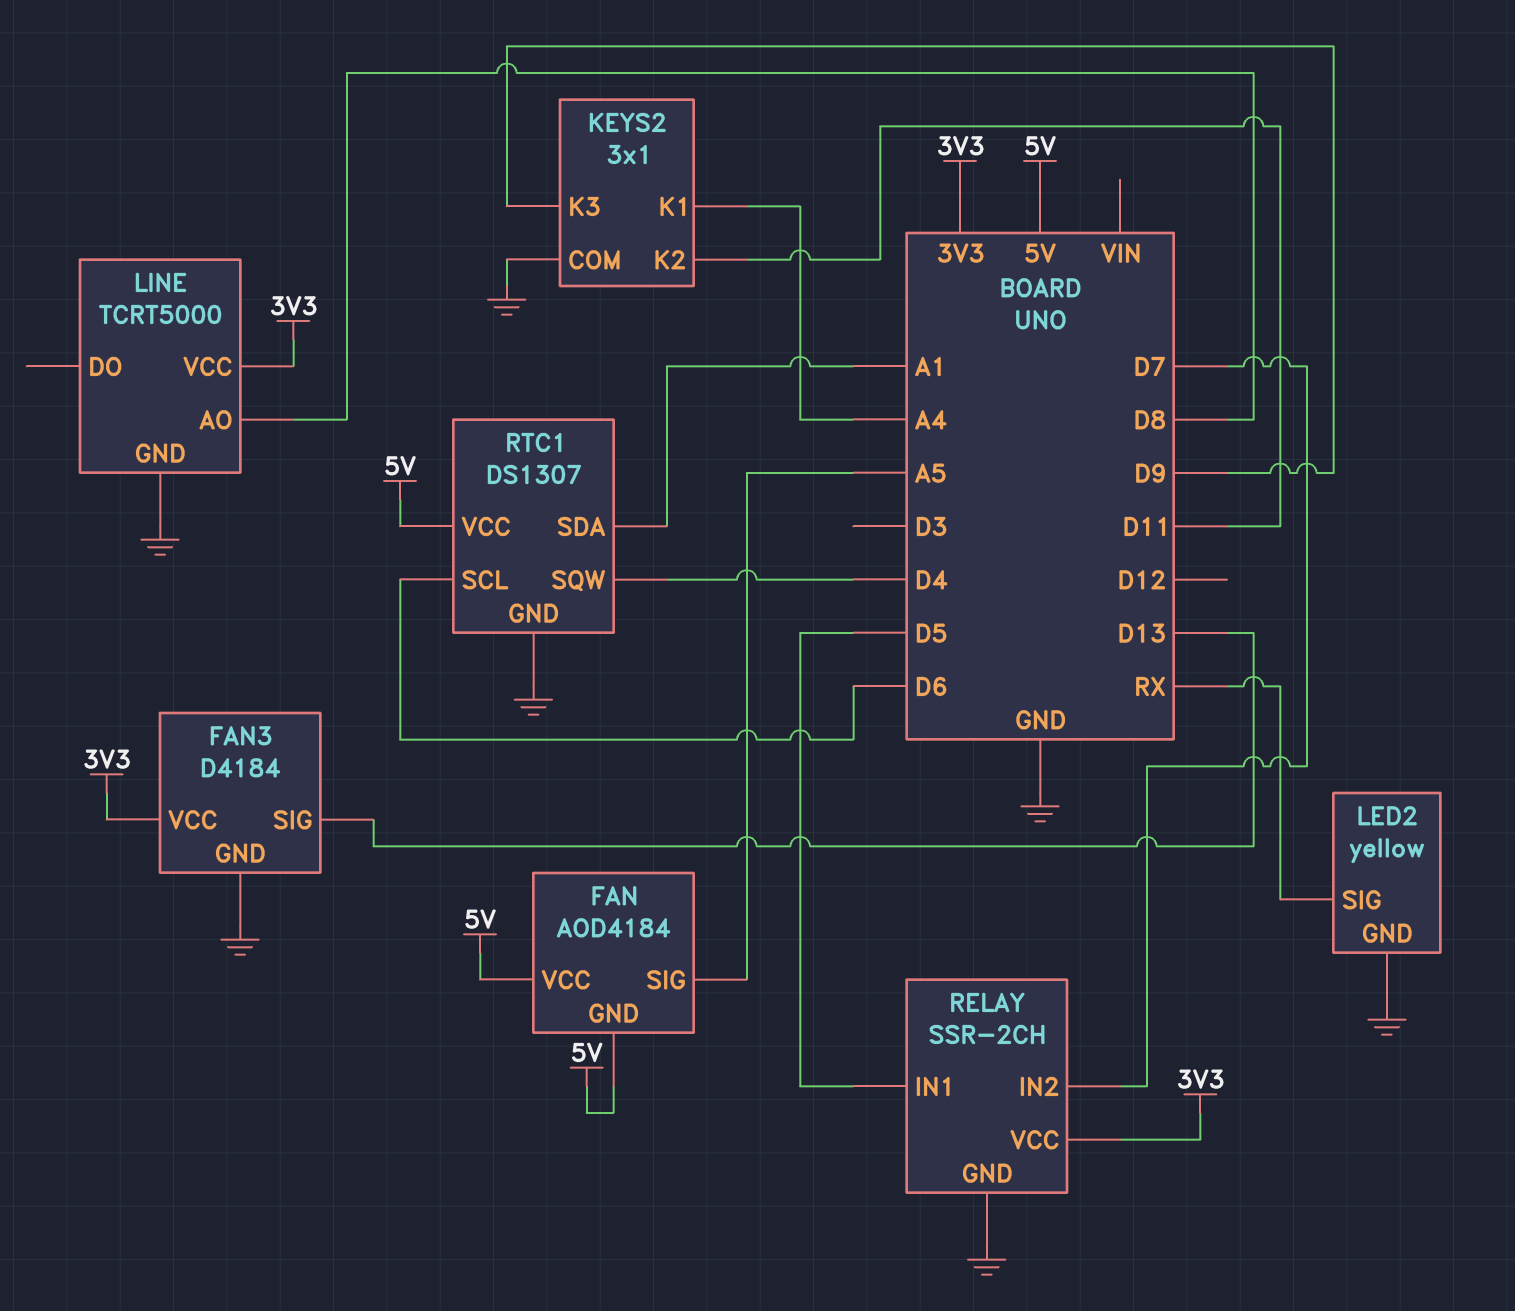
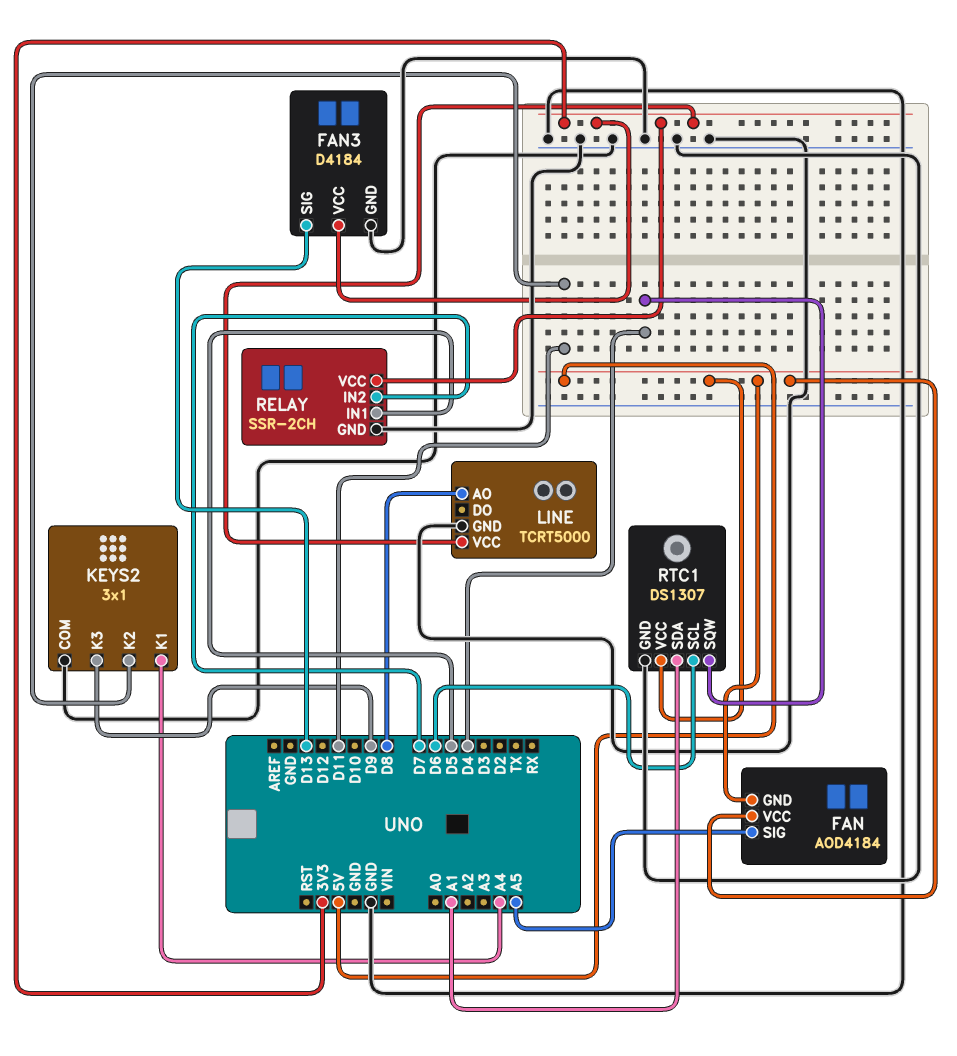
LED2: yellow -> none
LED2 pin GND: GND -> none
LED2 pin SIG: RX -> none

